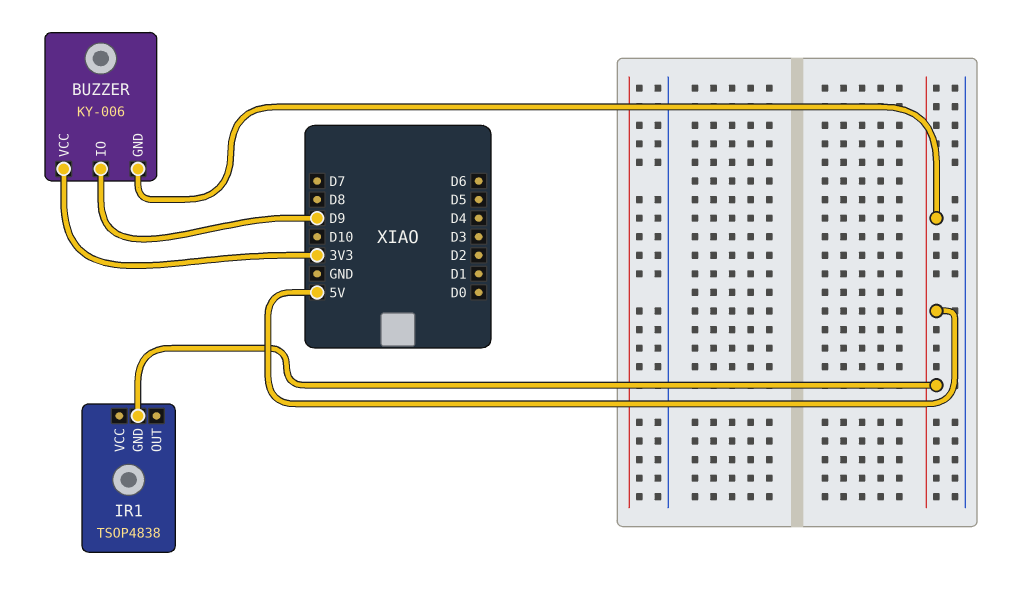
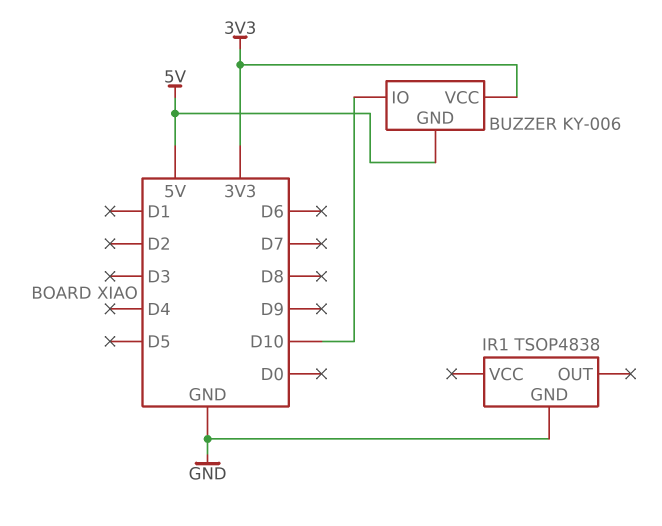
BUZZER pin IO: D9 -> D10
IR1 pin GND: 5V -> GND

